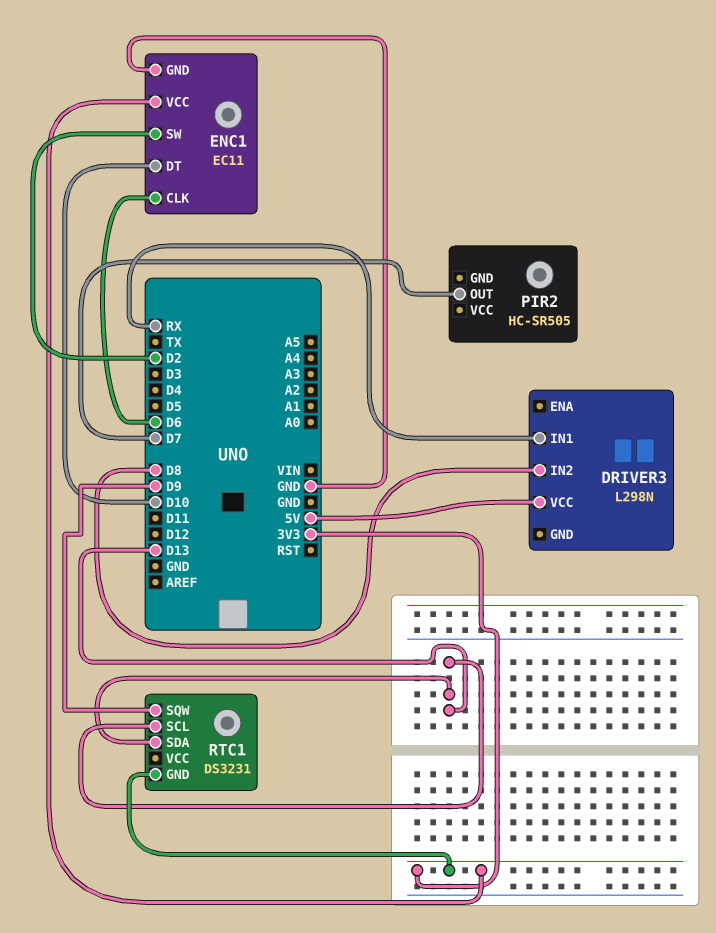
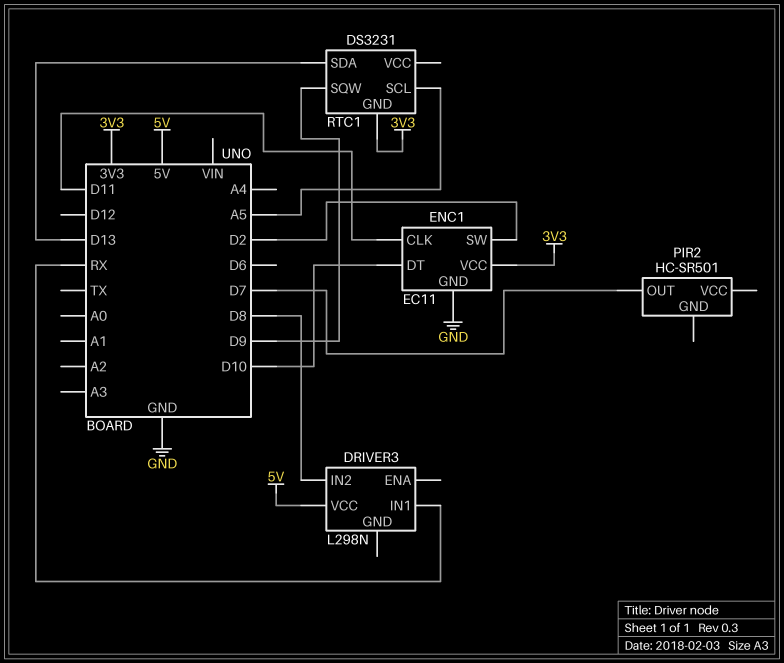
ENC1 pin CLK: D6 -> D11
PIR2: HC-SR505 -> HC-SR501
RTC1 pin SCL: D13 -> A5

